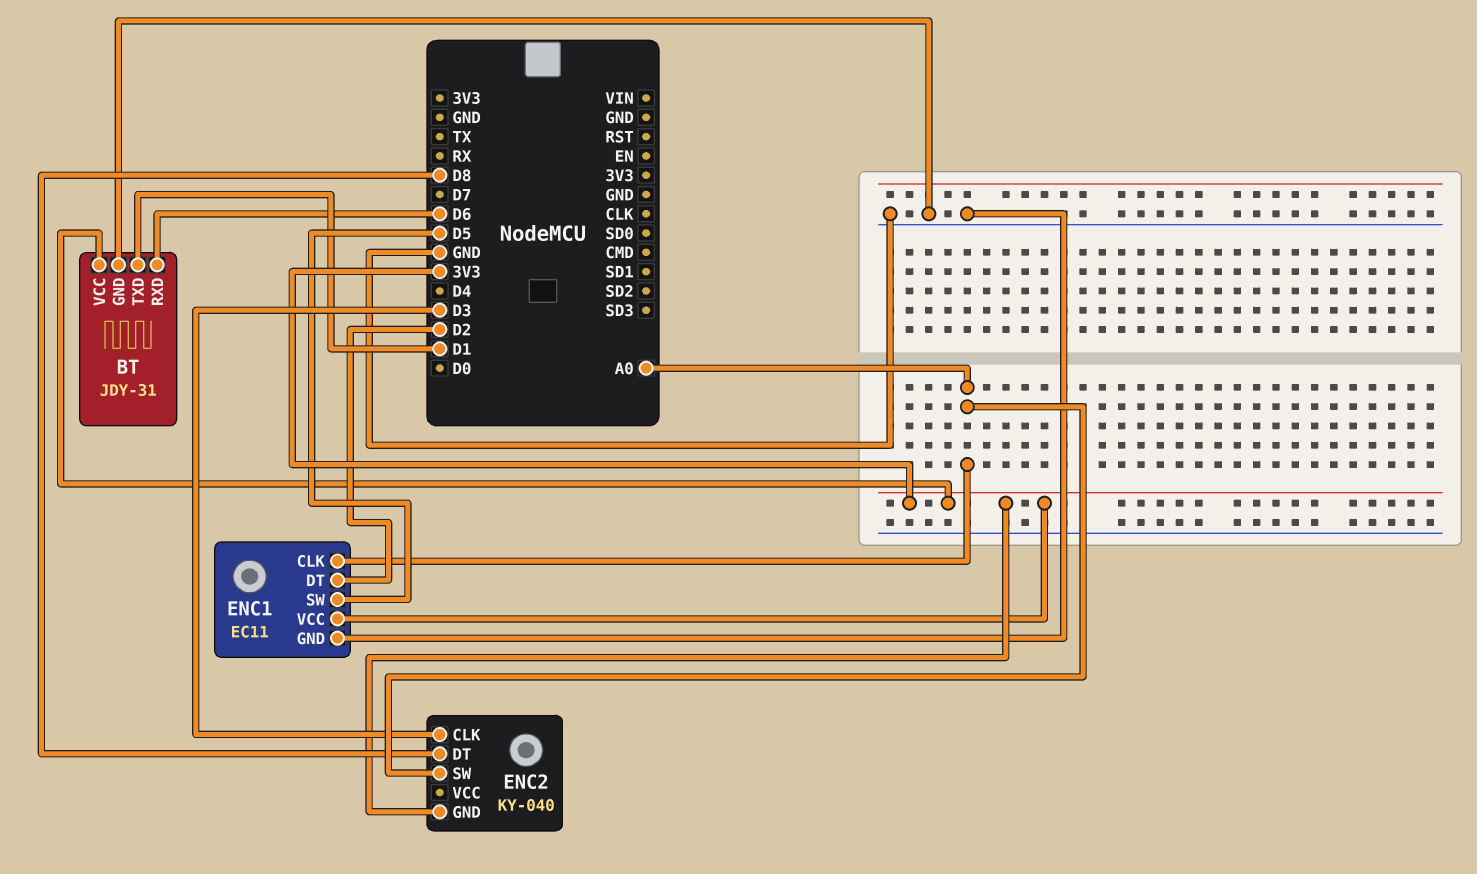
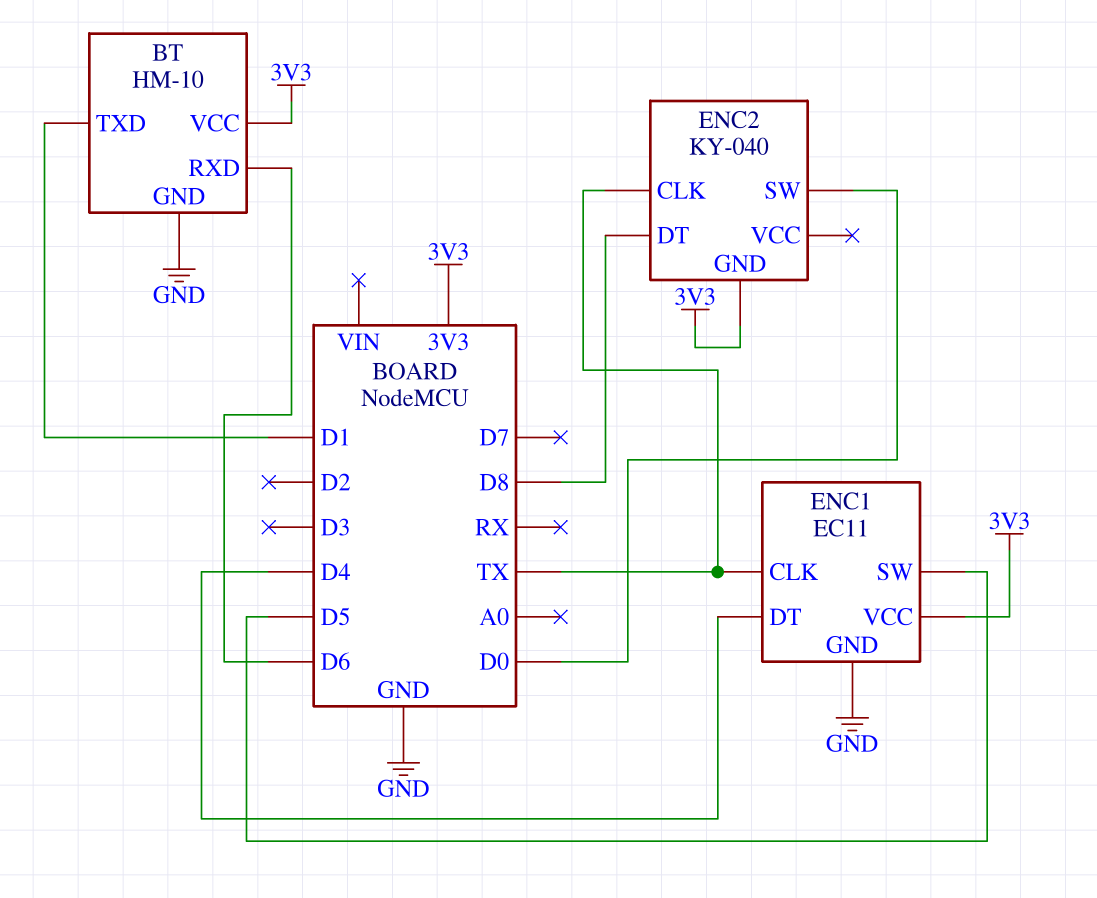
BT: JDY-31 -> HM-10
ENC1 pin CLK: A0 -> TX
ENC1 pin DT: D2 -> D4
ENC2 pin CLK: D3 -> TX
ENC2 pin SW: A0 -> D0

